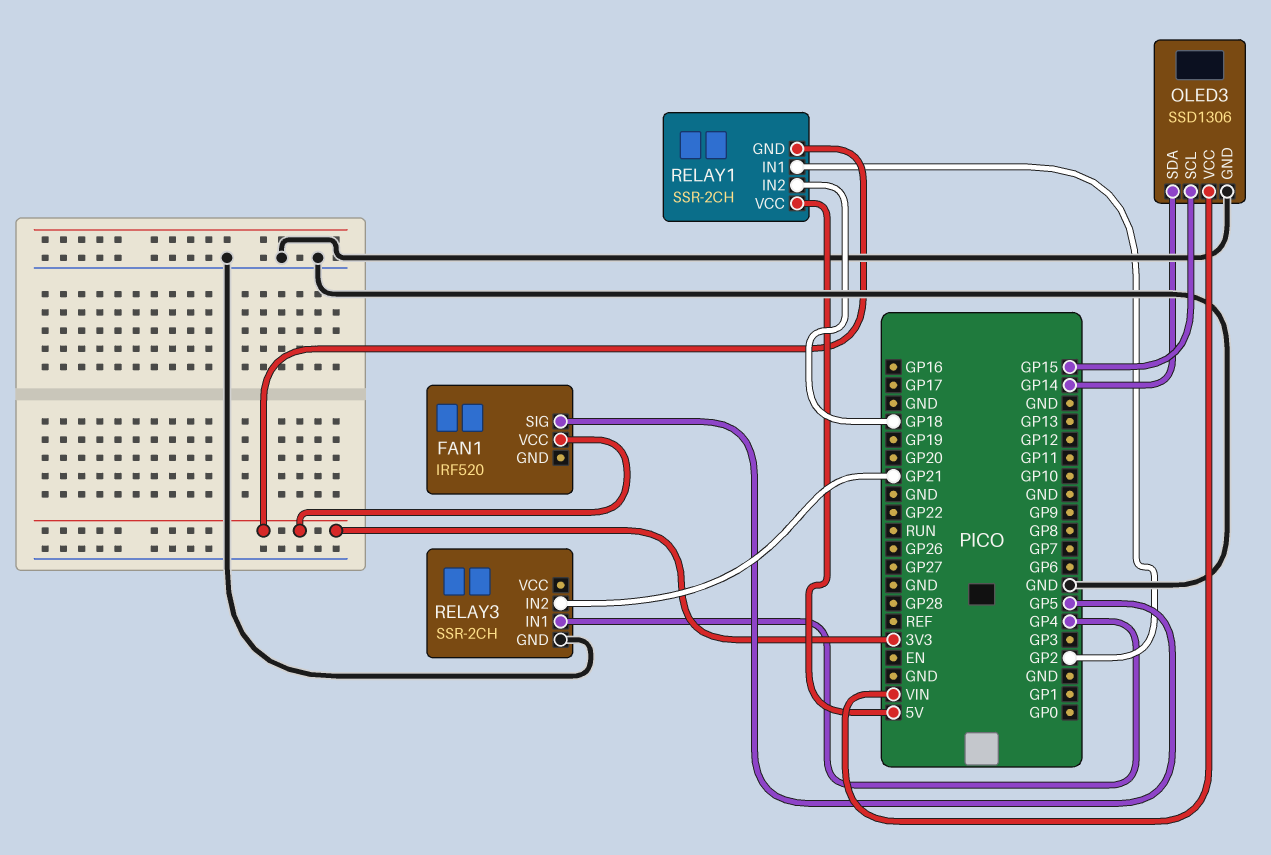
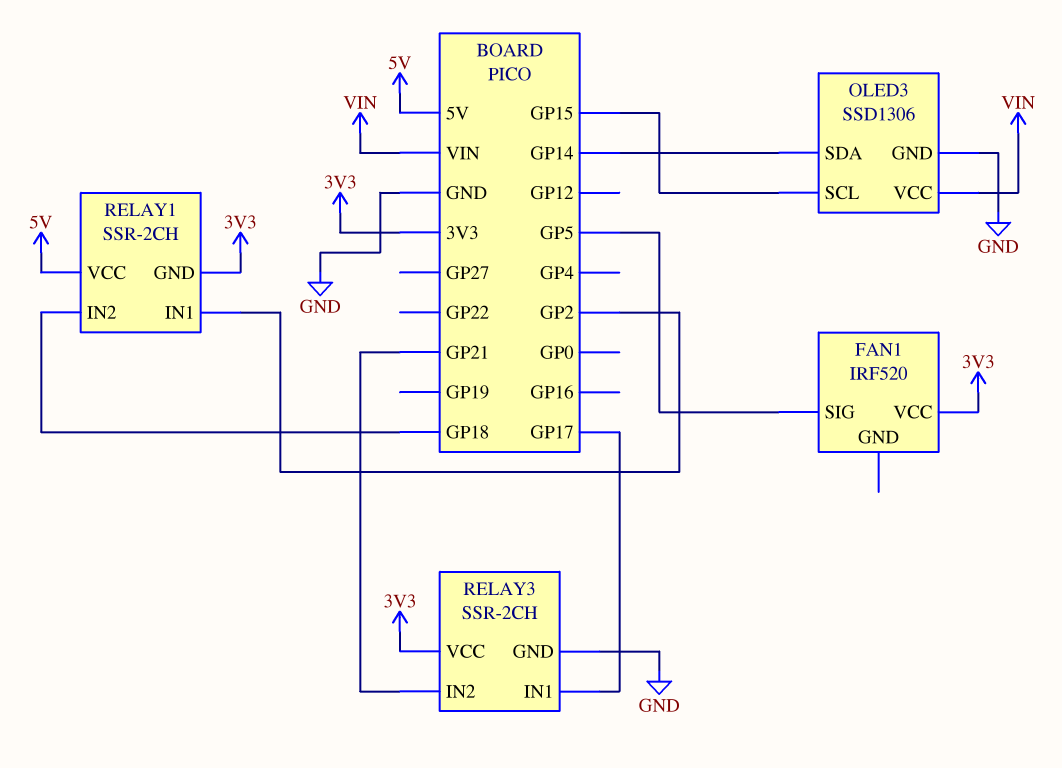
RELAY3 pin IN1: GP4 -> GP17
RELAY3 pin VCC: none -> 3V3

